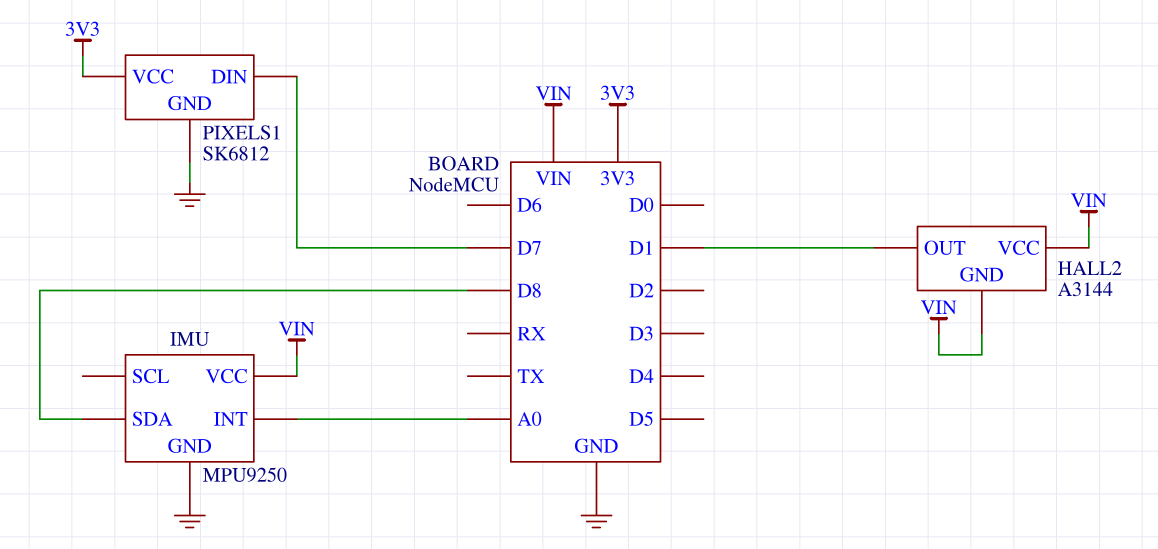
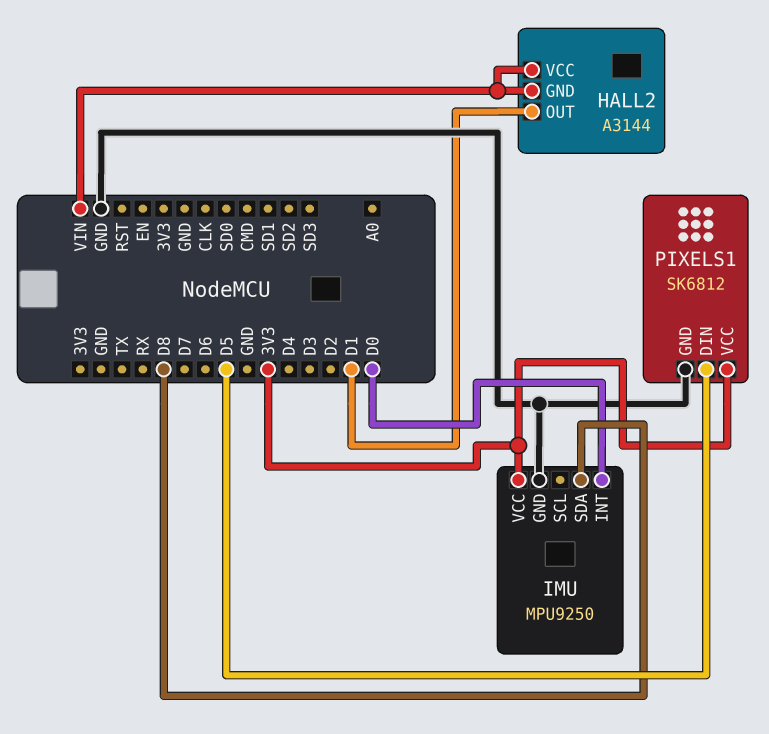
IMU pin INT: A0 -> D0
IMU pin VCC: VIN -> 3V3
PIXELS1 pin DIN: D7 -> D5

